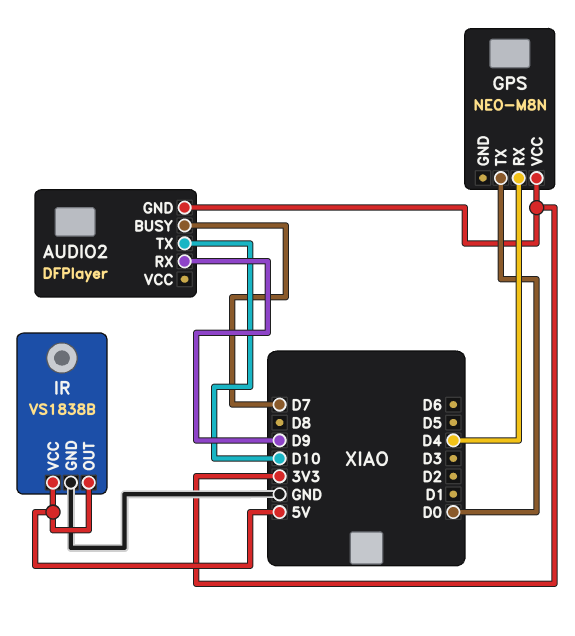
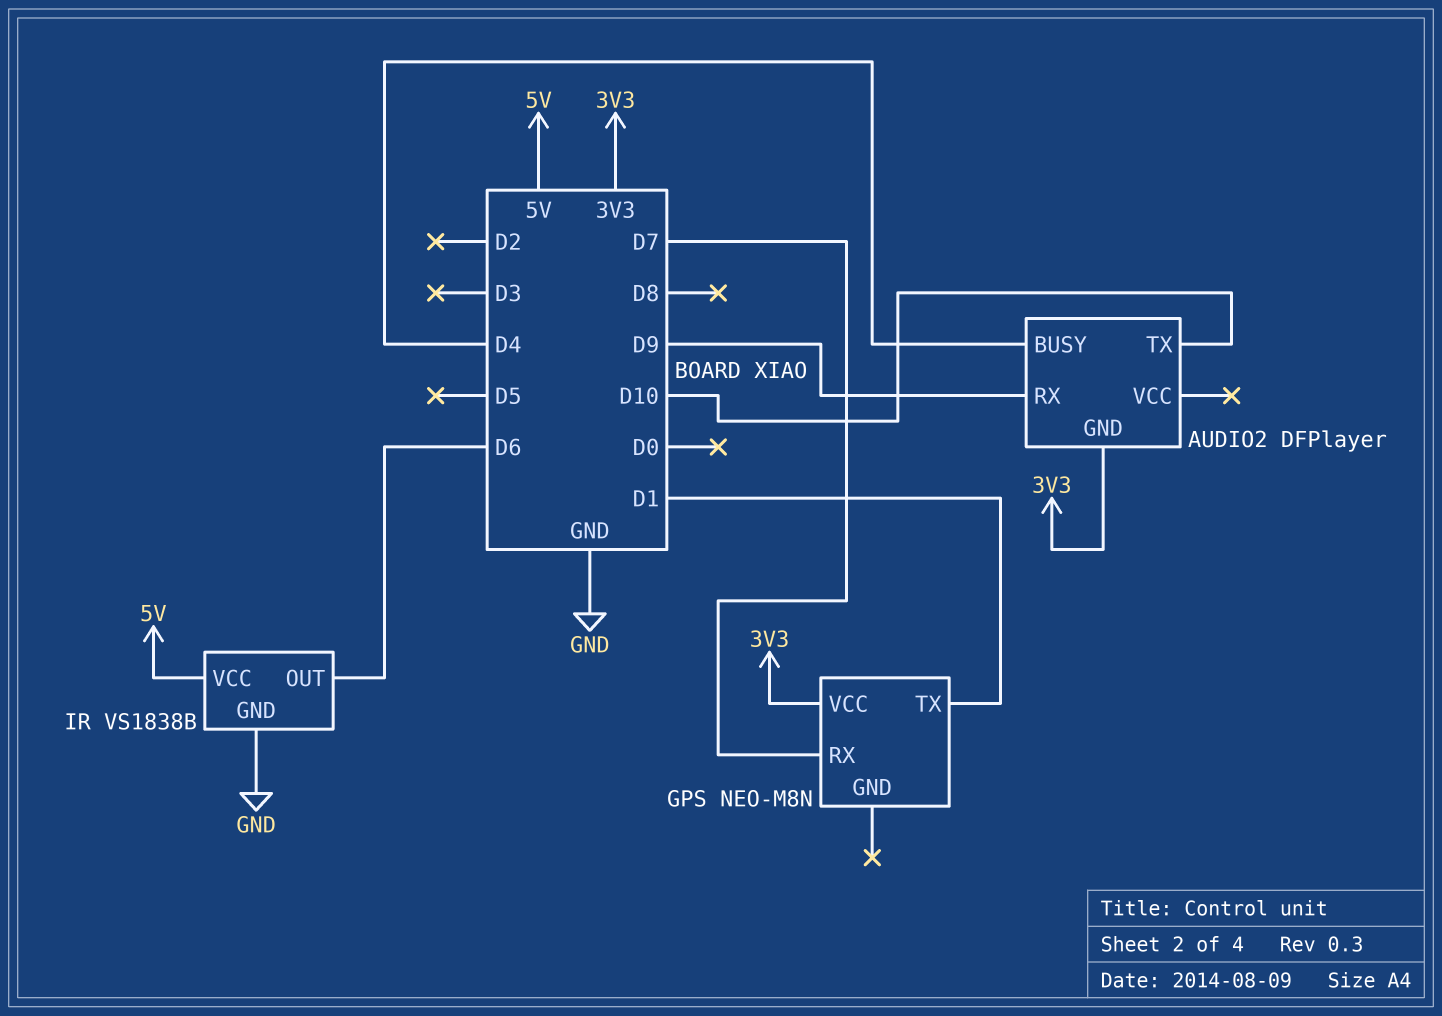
AUDIO2 pin BUSY: D7 -> D4
GPS pin RX: D4 -> D7
GPS pin TX: D0 -> D1
IR pin OUT: 5V -> D6

